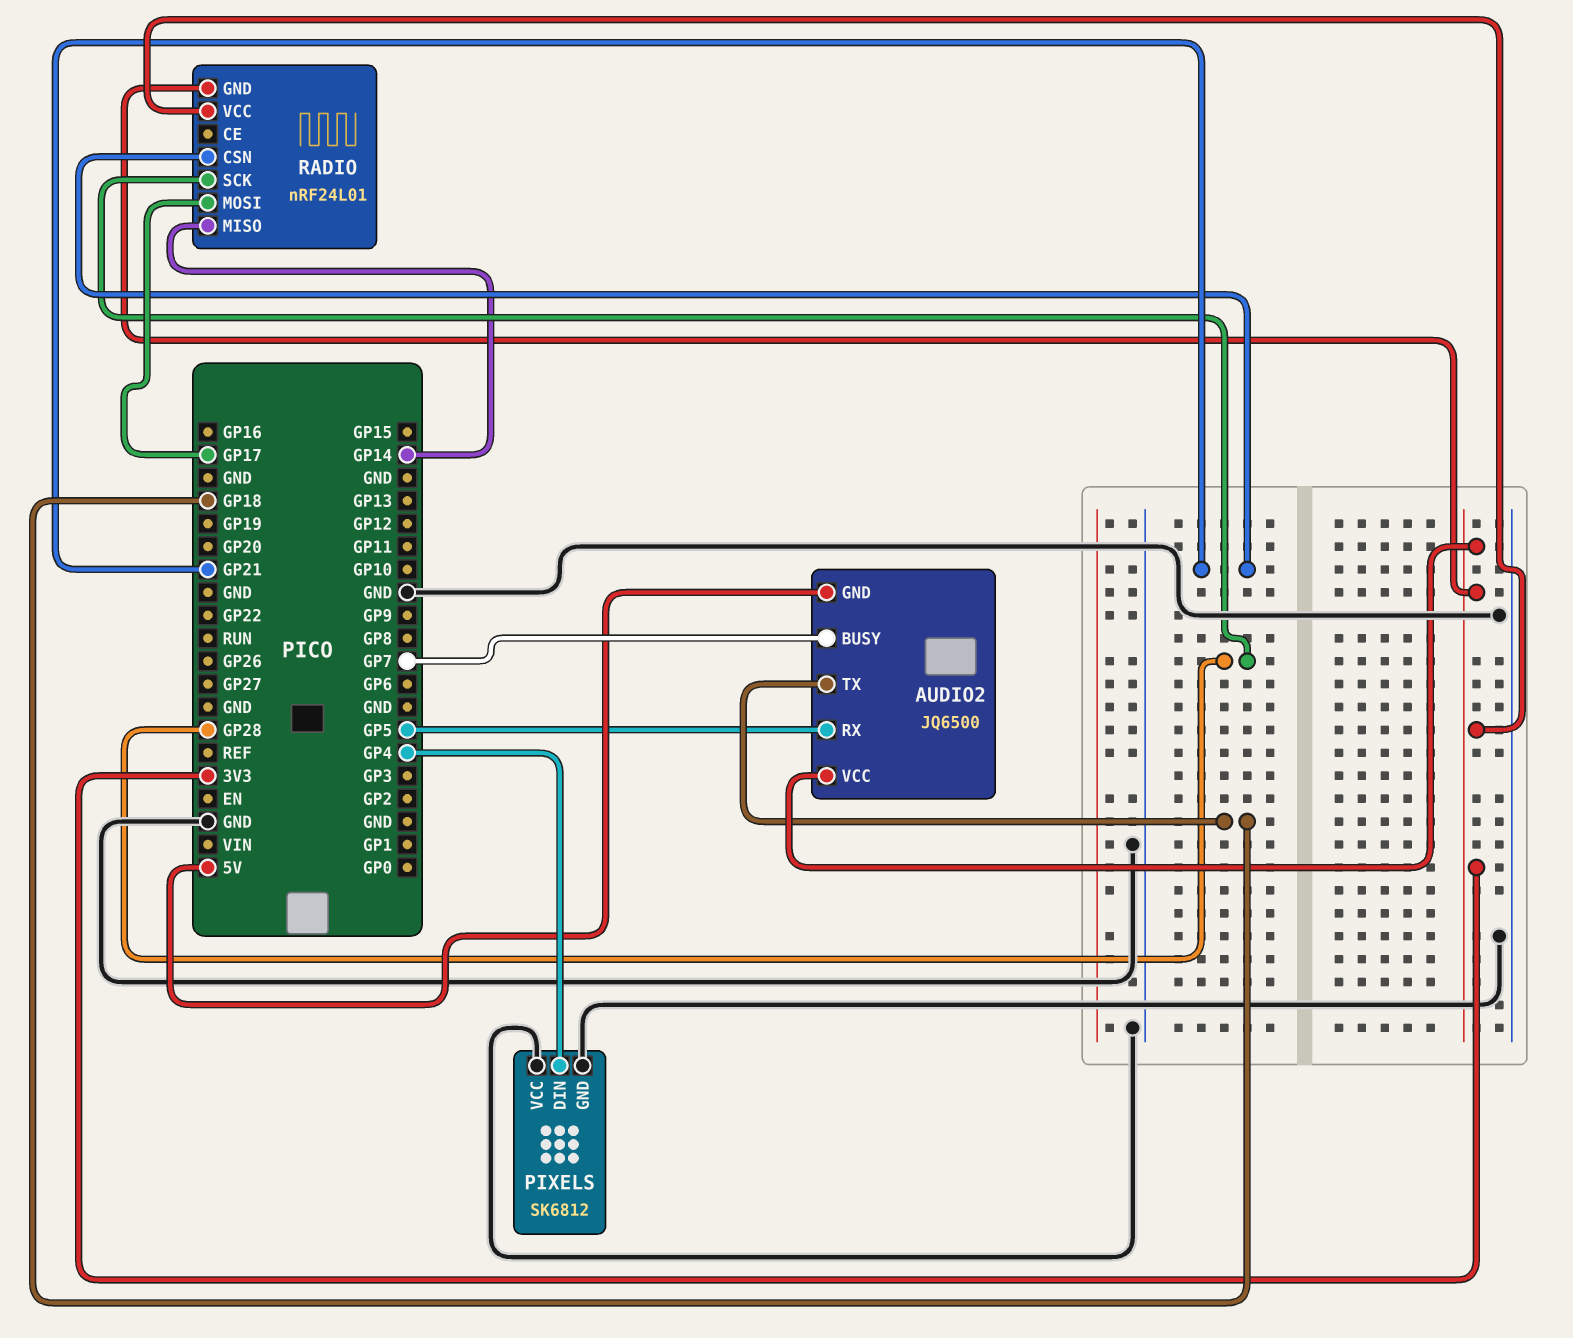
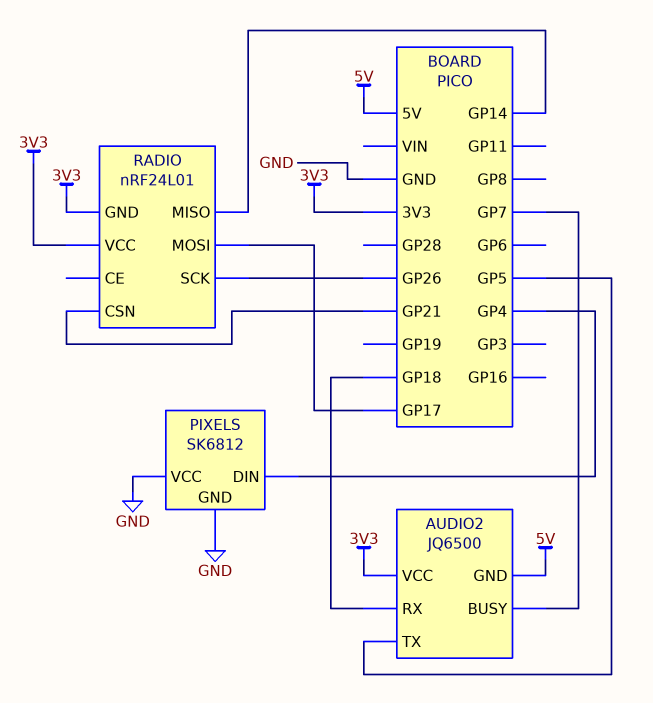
AUDIO2 pin RX: GP5 -> GP18
AUDIO2 pin TX: GP18 -> GP5
RADIO pin SCK: GP28 -> GP26

